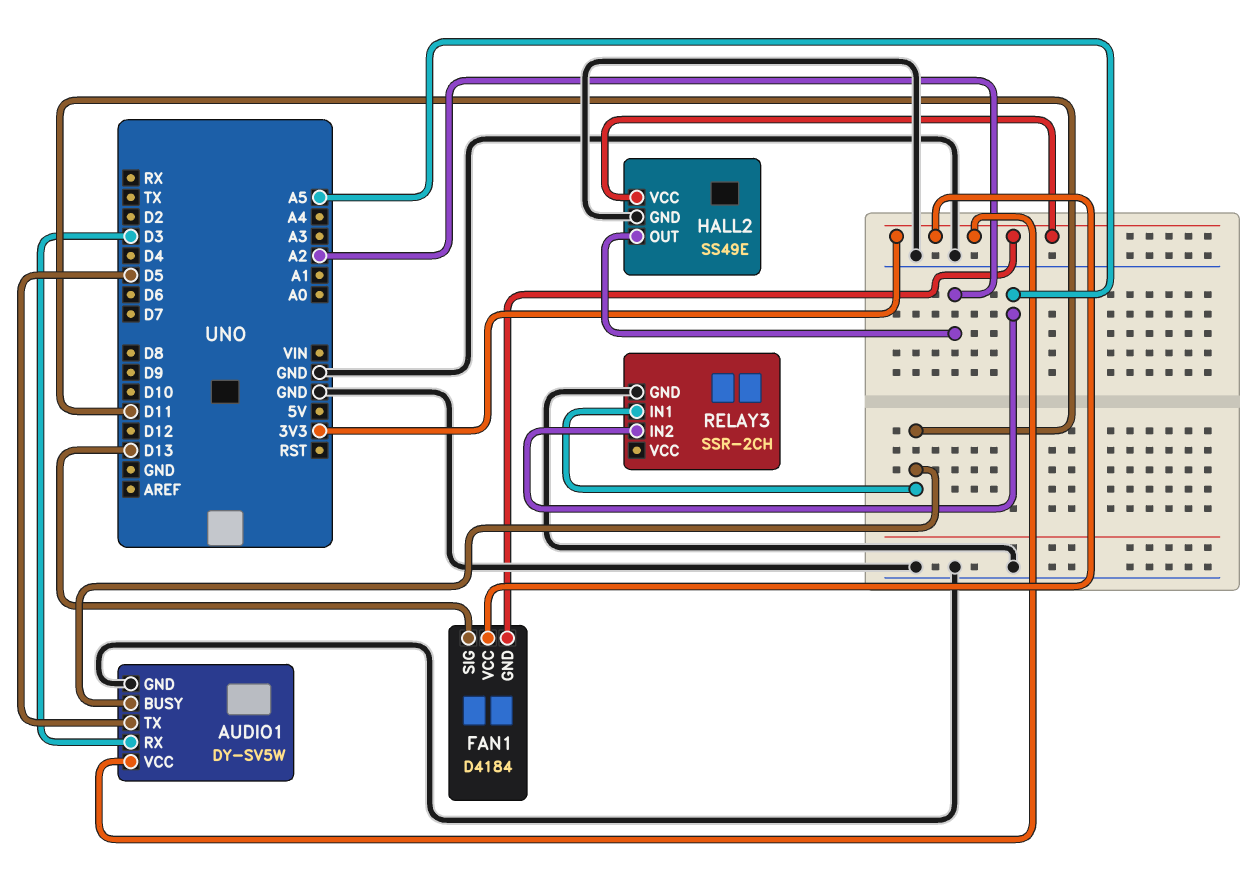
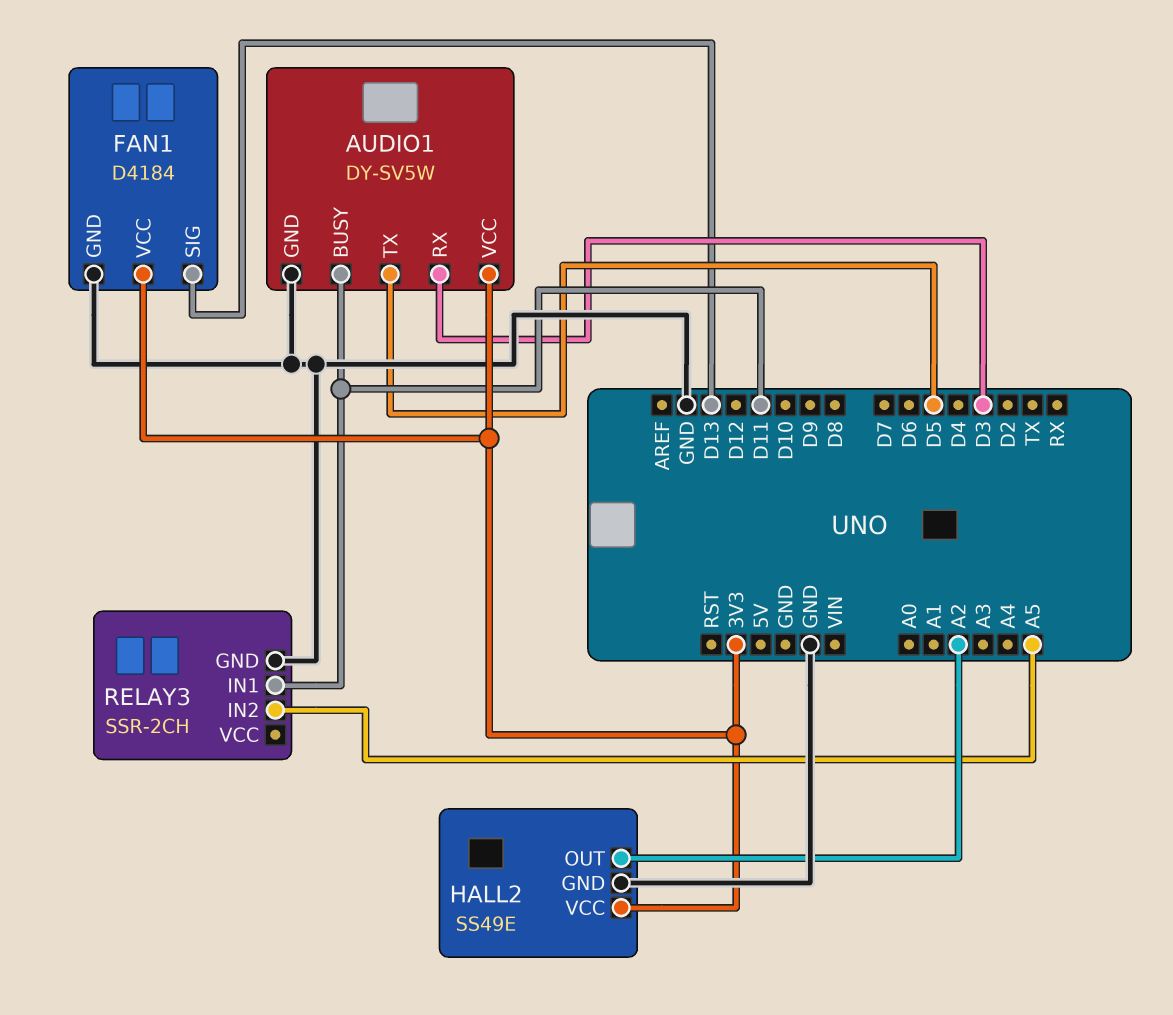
FAN1 pin GND: 3V3 -> GND

